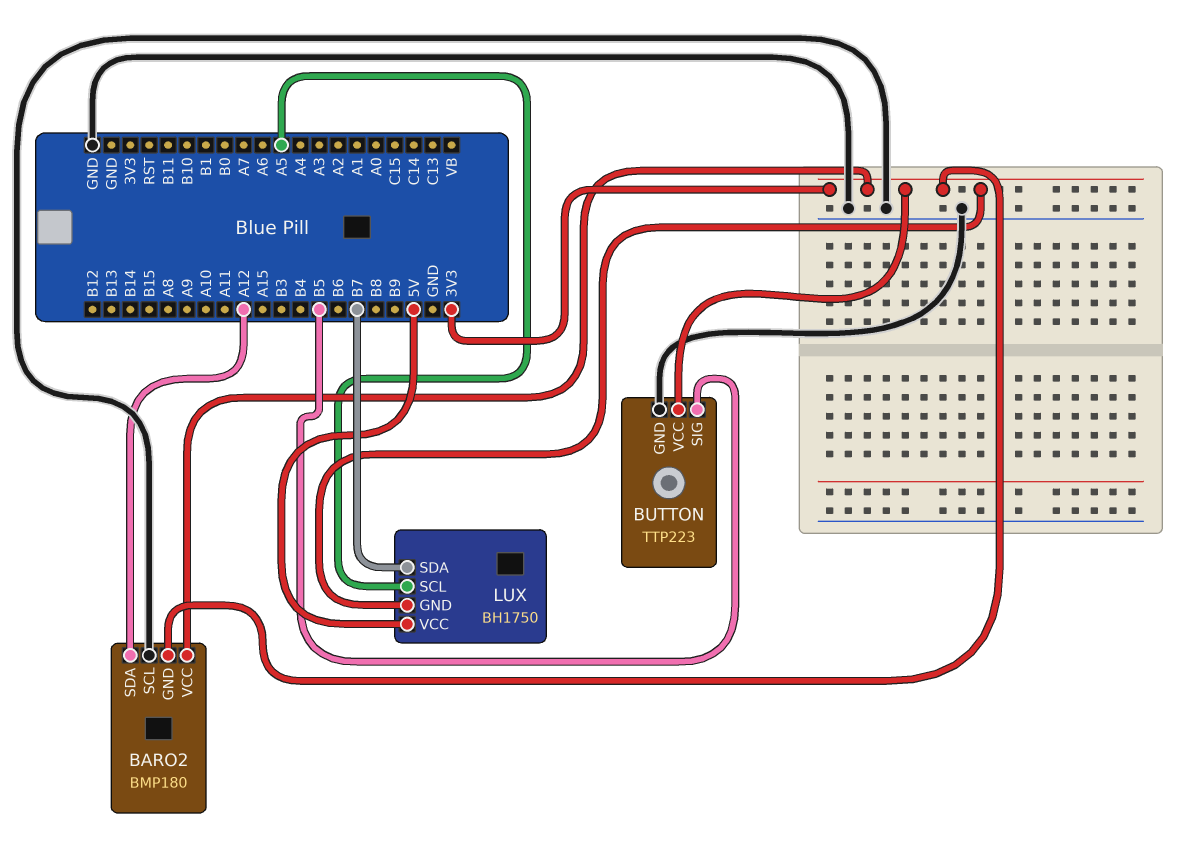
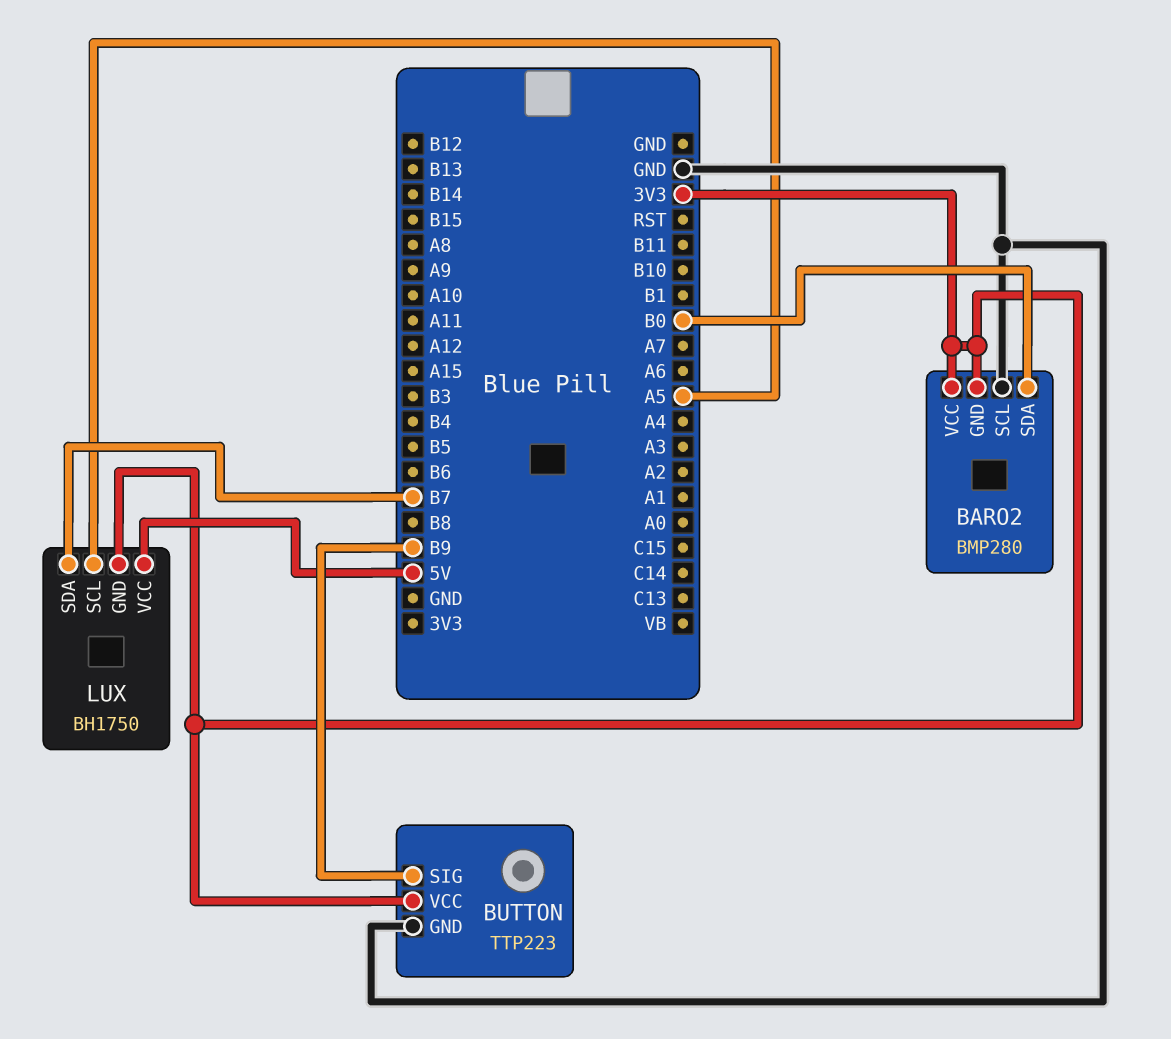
BARO2: BMP180 -> BMP280
BARO2 pin SDA: A12 -> B0
BUTTON pin SIG: B5 -> B9

